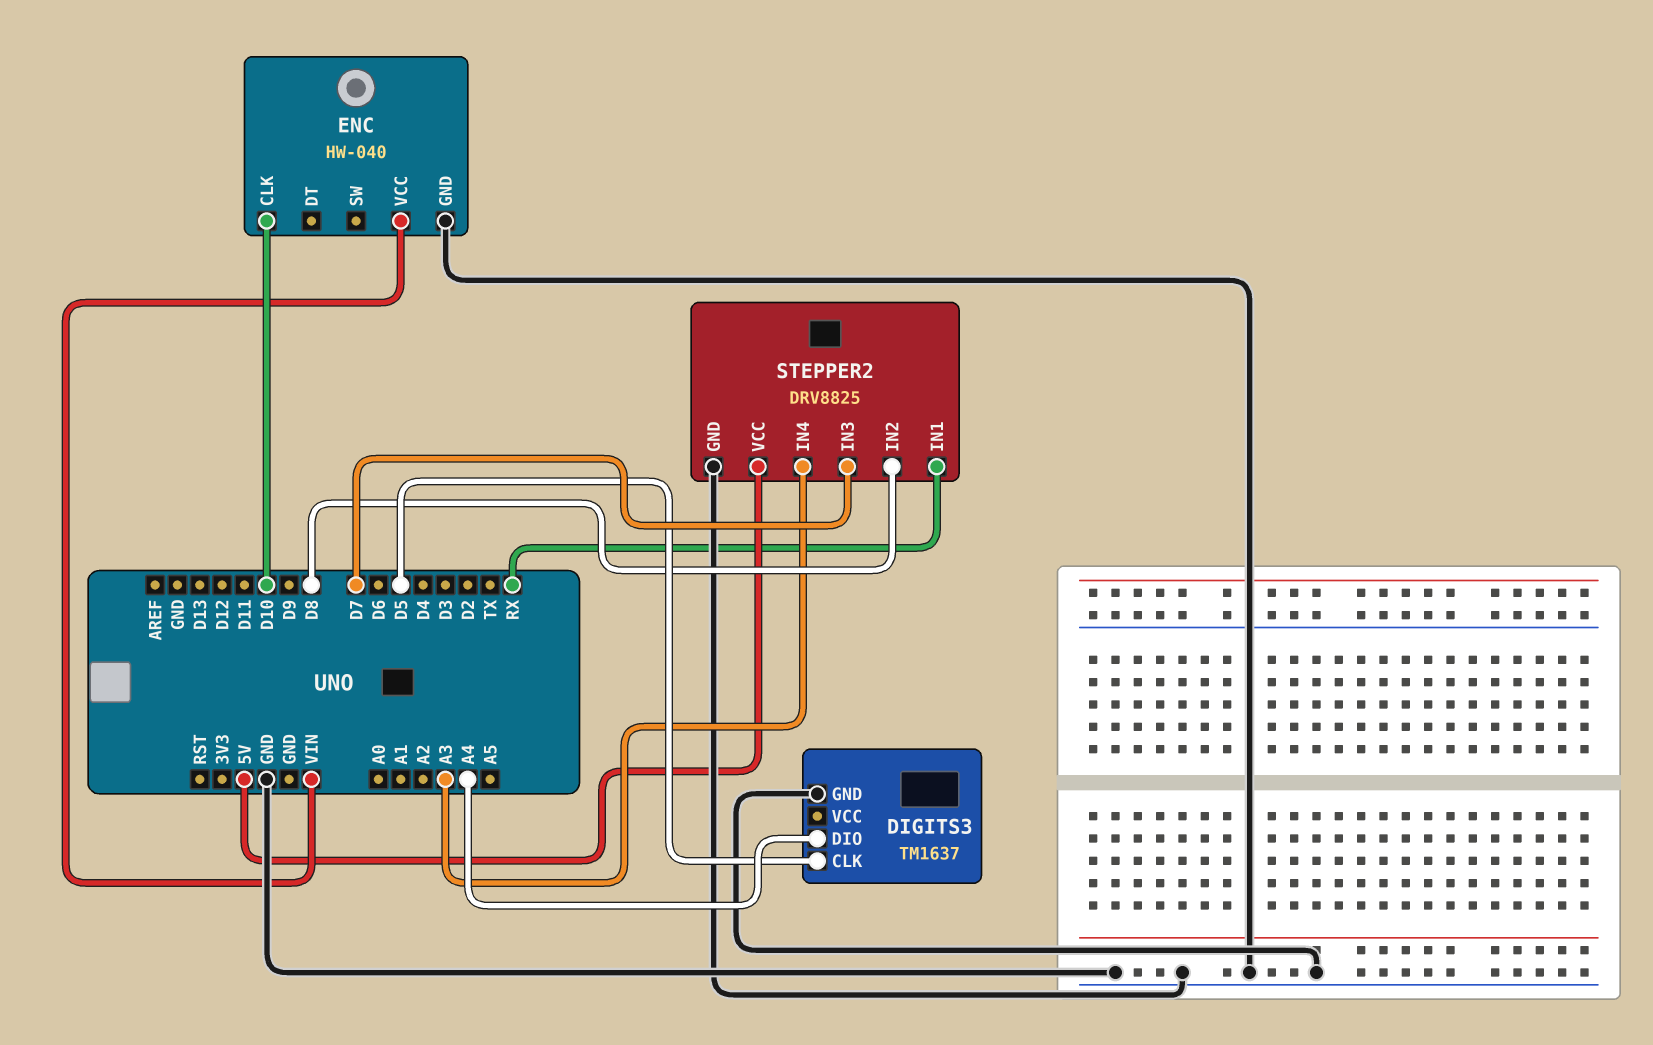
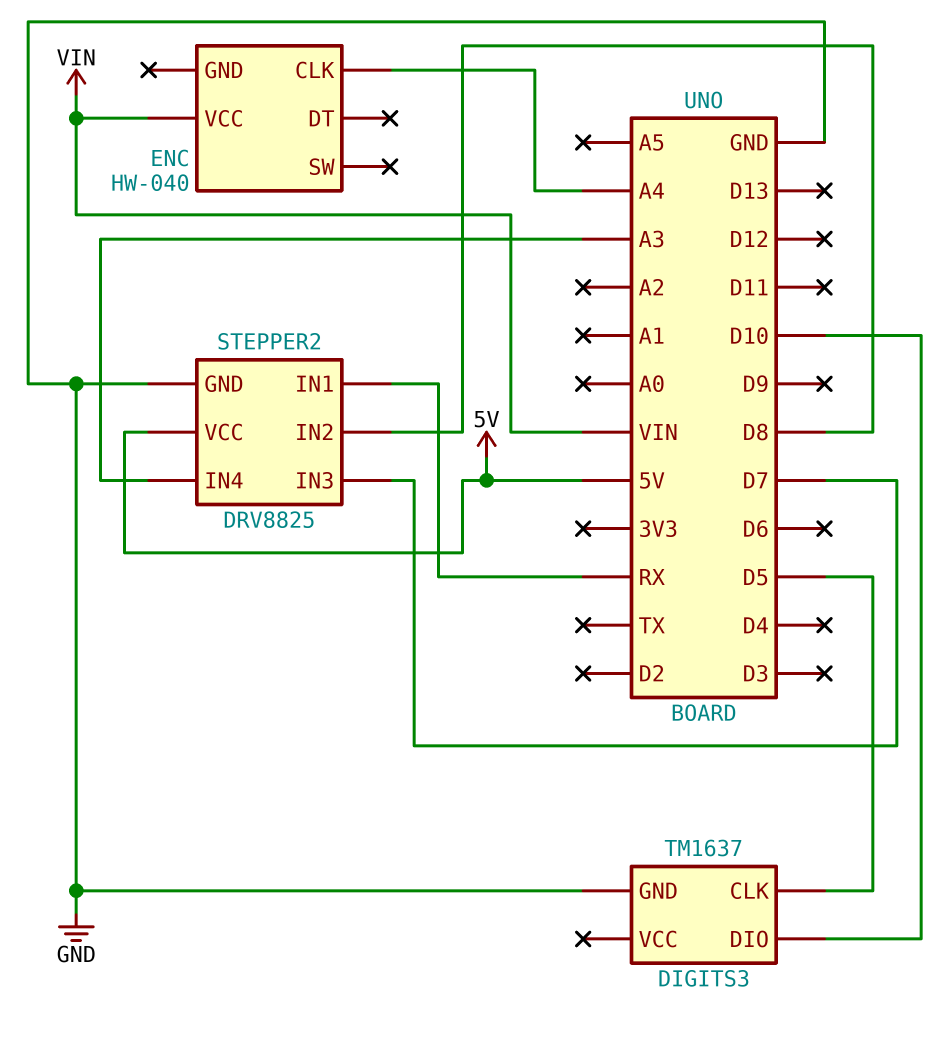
DIGITS3 pin DIO: A4 -> D10
ENC pin CLK: D10 -> A4
ENC pin GND: GND -> none

